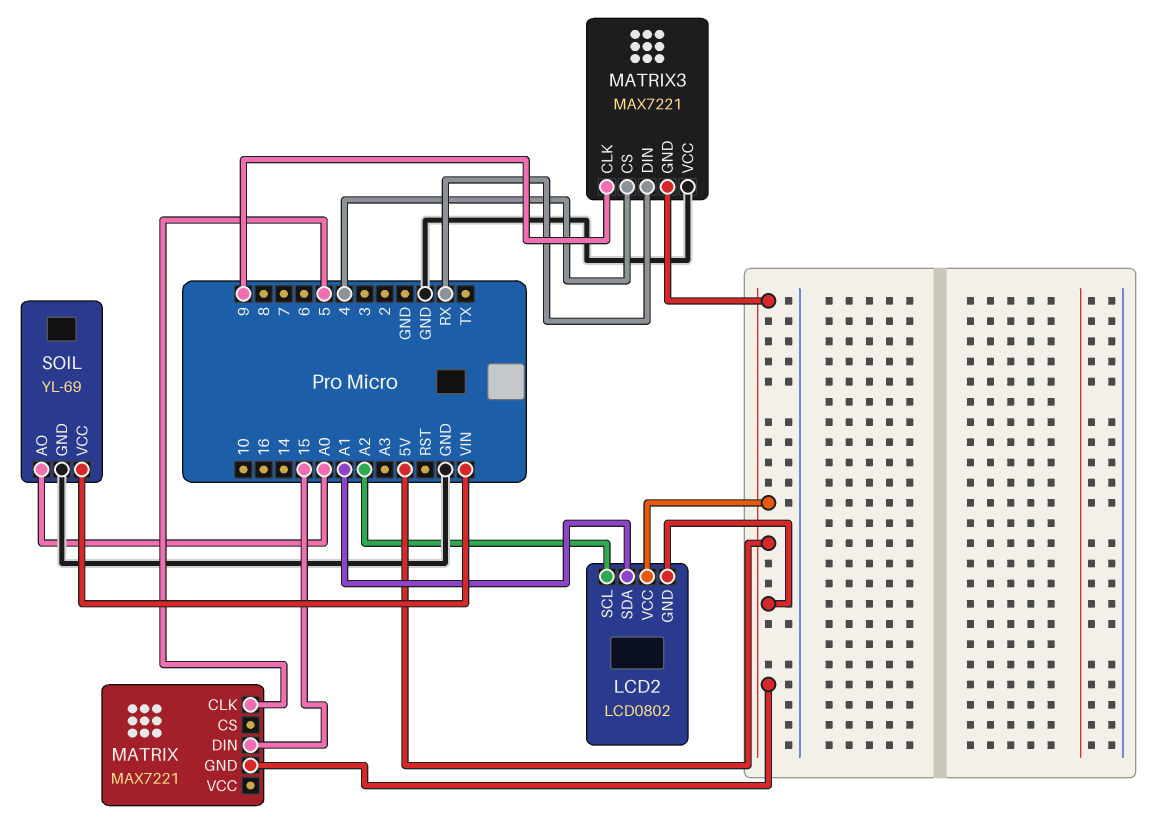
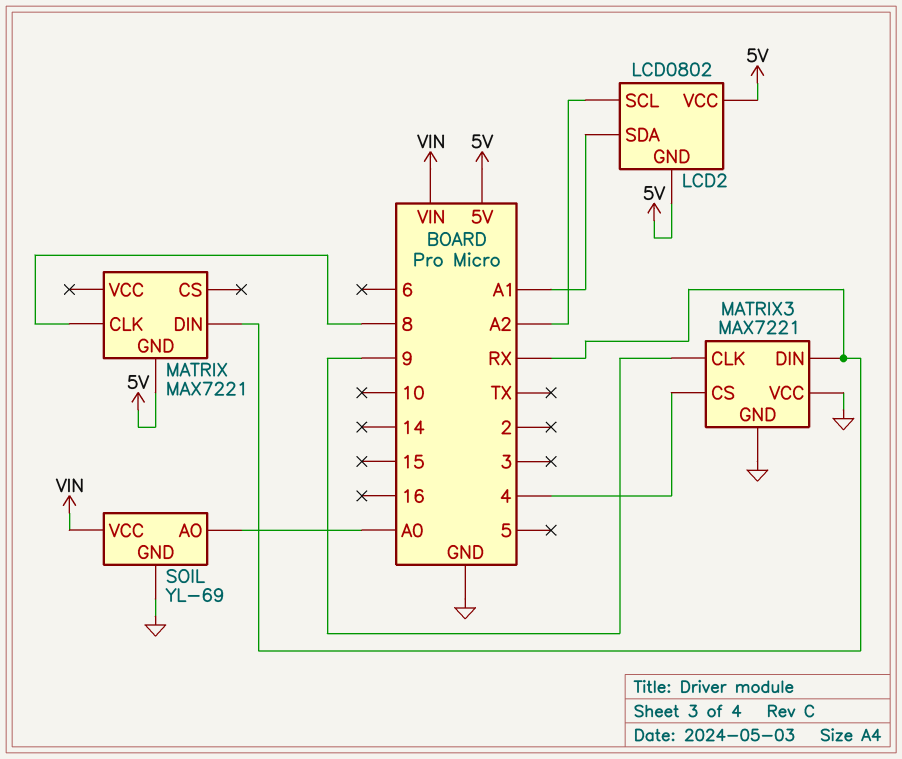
MATRIX pin CLK: 5 -> 8
MATRIX pin DIN: 15 -> RX
MATRIX3 pin GND: 5V -> GND

